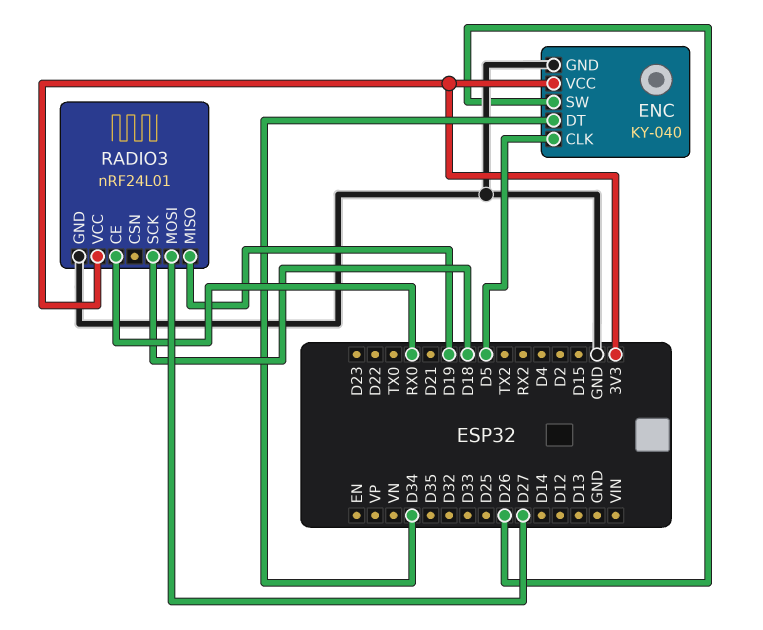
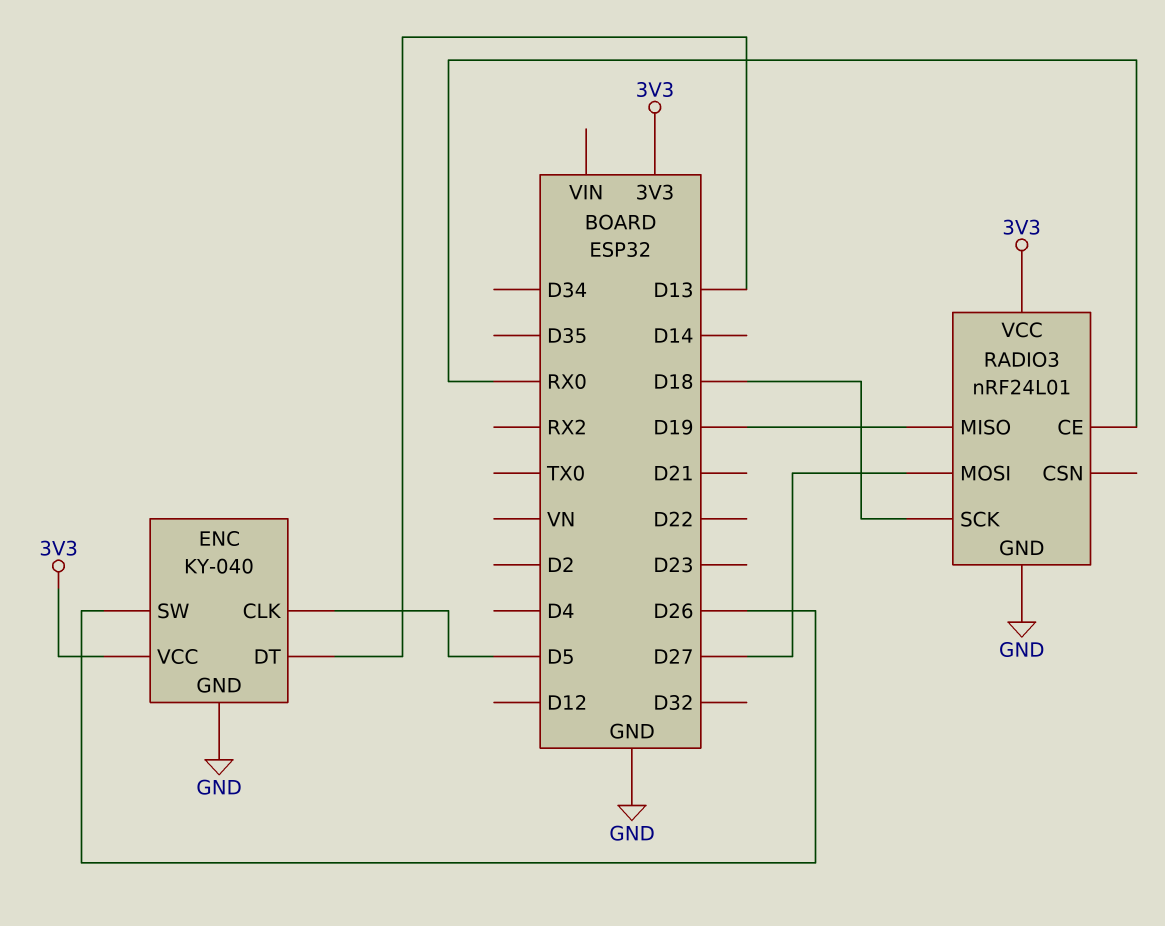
ENC pin DT: D34 -> D13

